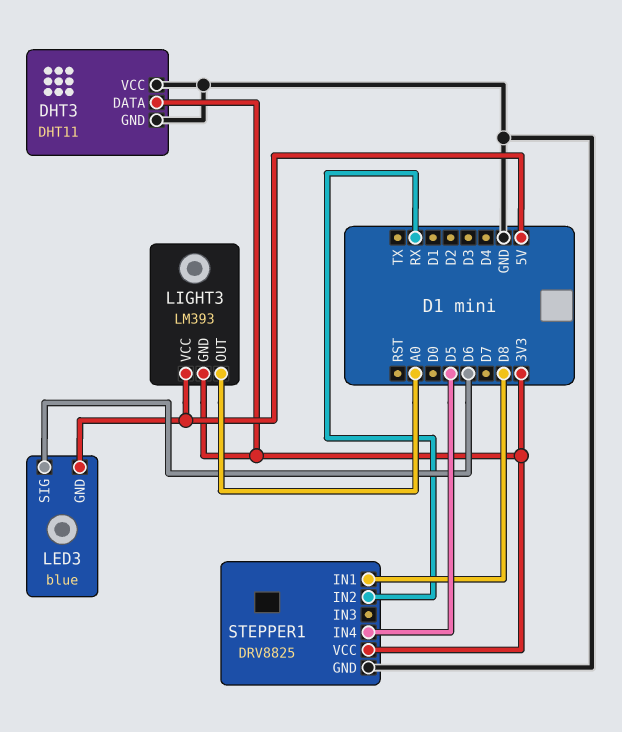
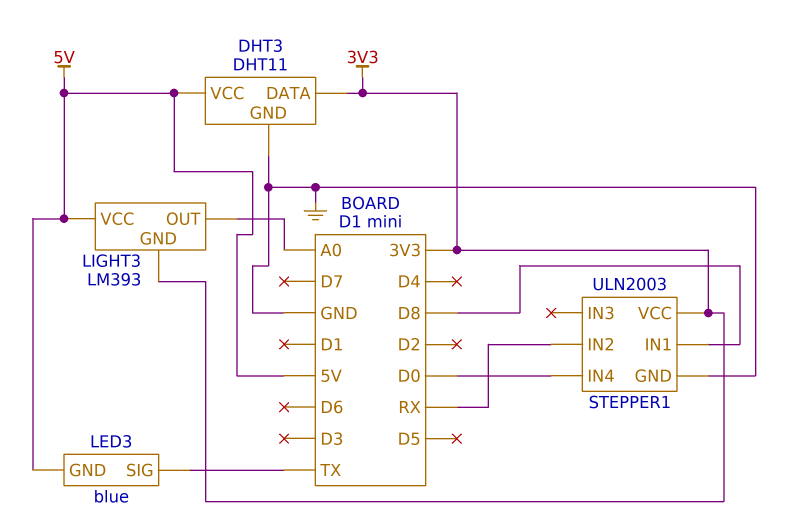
DHT3 pin VCC: GND -> 5V
LED3 pin SIG: D6 -> TX
STEPPER1: DRV8825 -> ULN2003
STEPPER1 pin IN4: D5 -> D0

